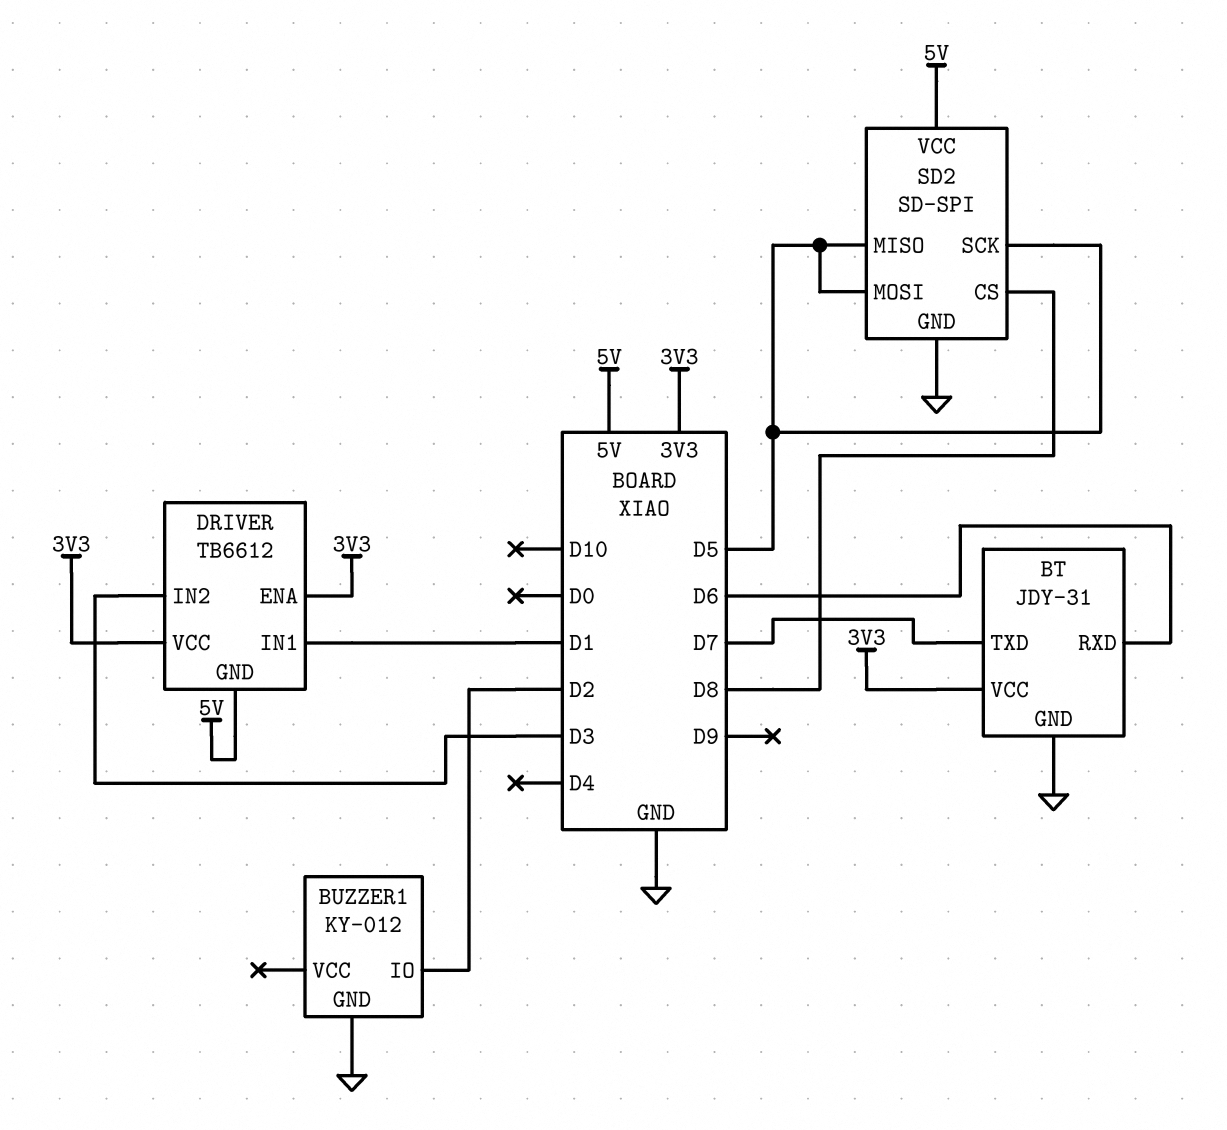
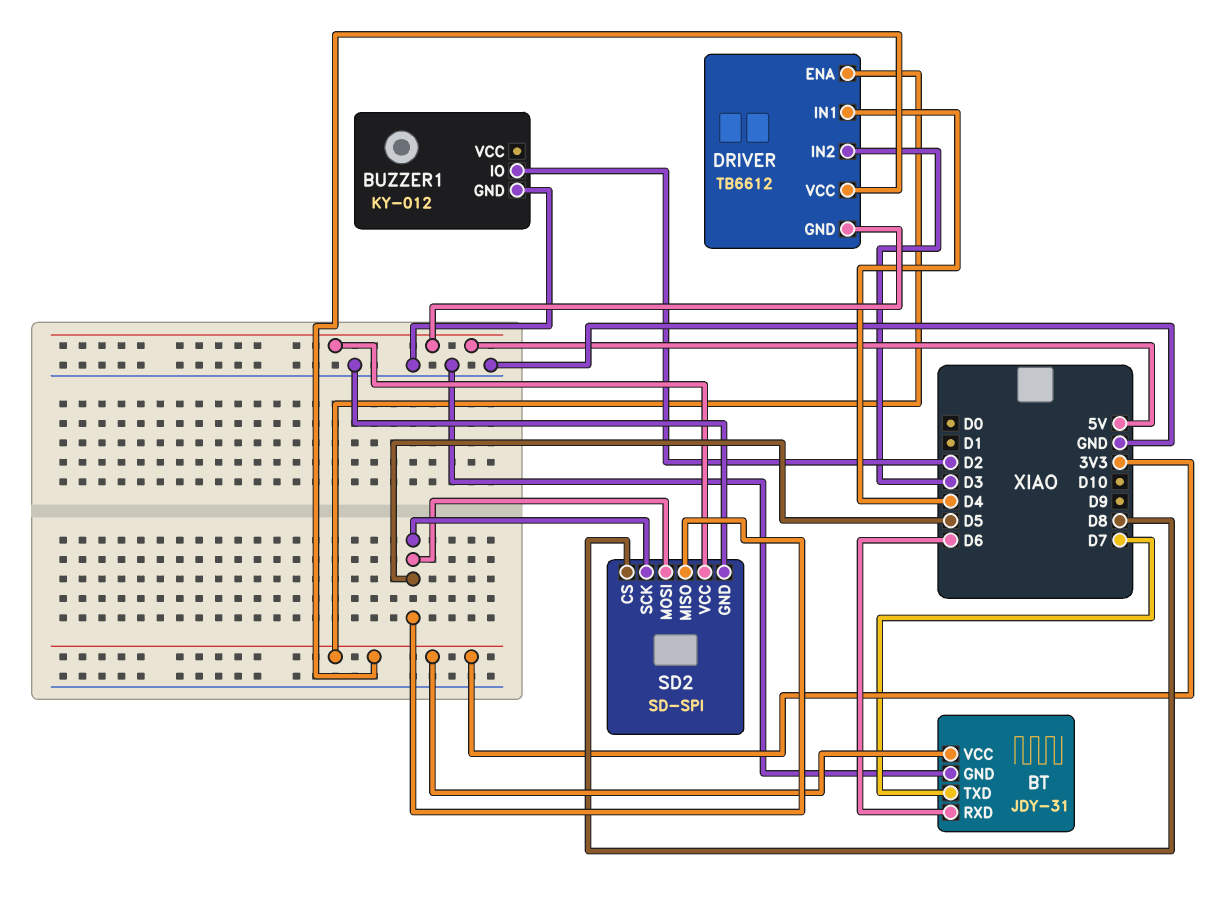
DRIVER pin IN1: D1 -> D4

